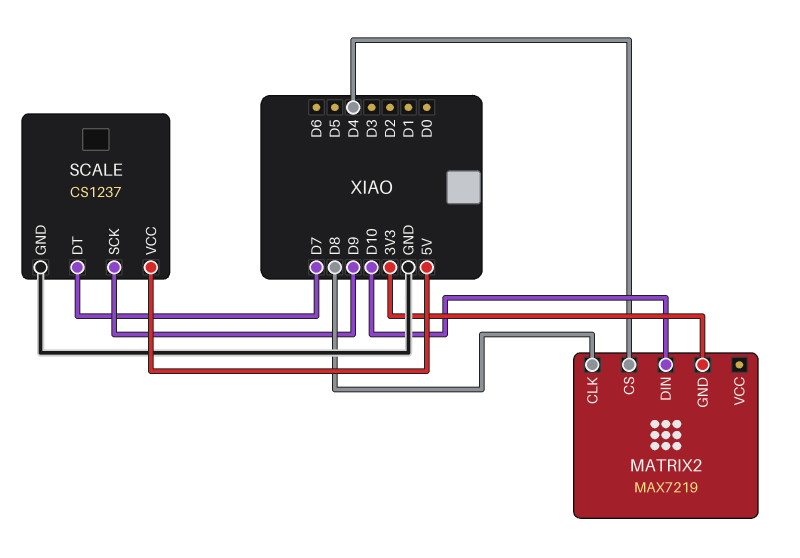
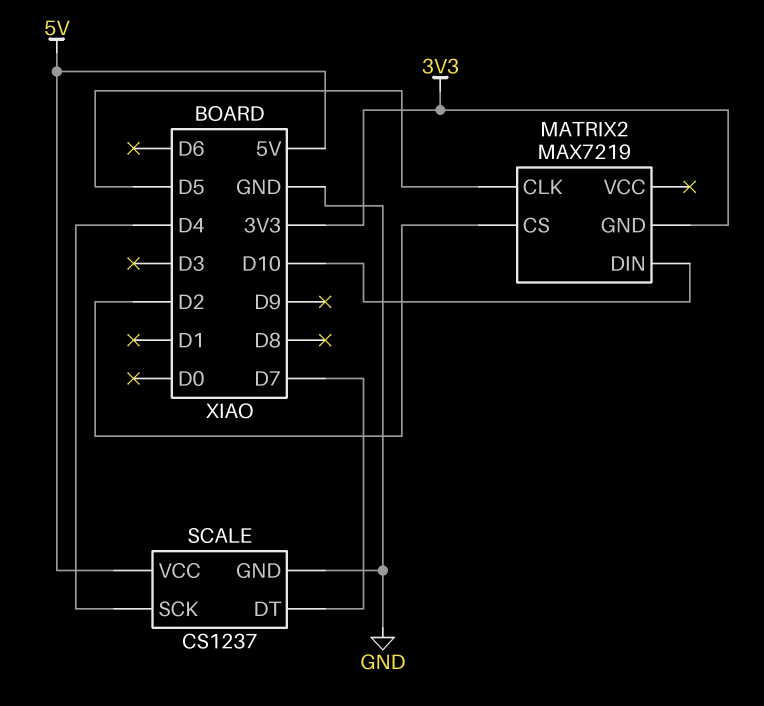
MATRIX2 pin CLK: D8 -> D5
MATRIX2 pin CS: D4 -> D2
SCALE pin SCK: D9 -> D4

